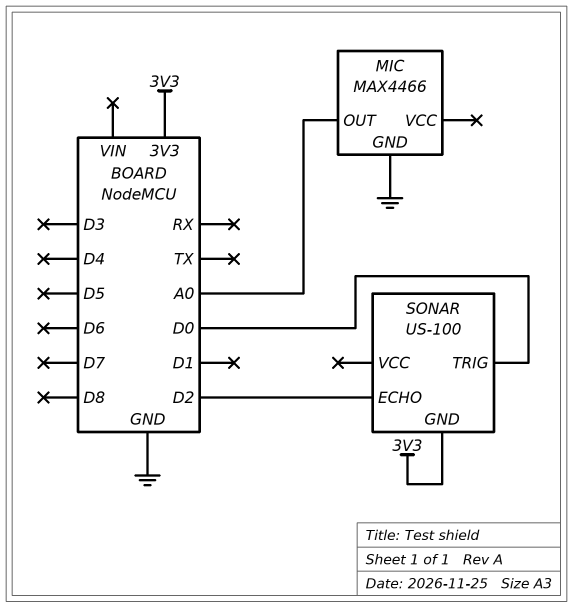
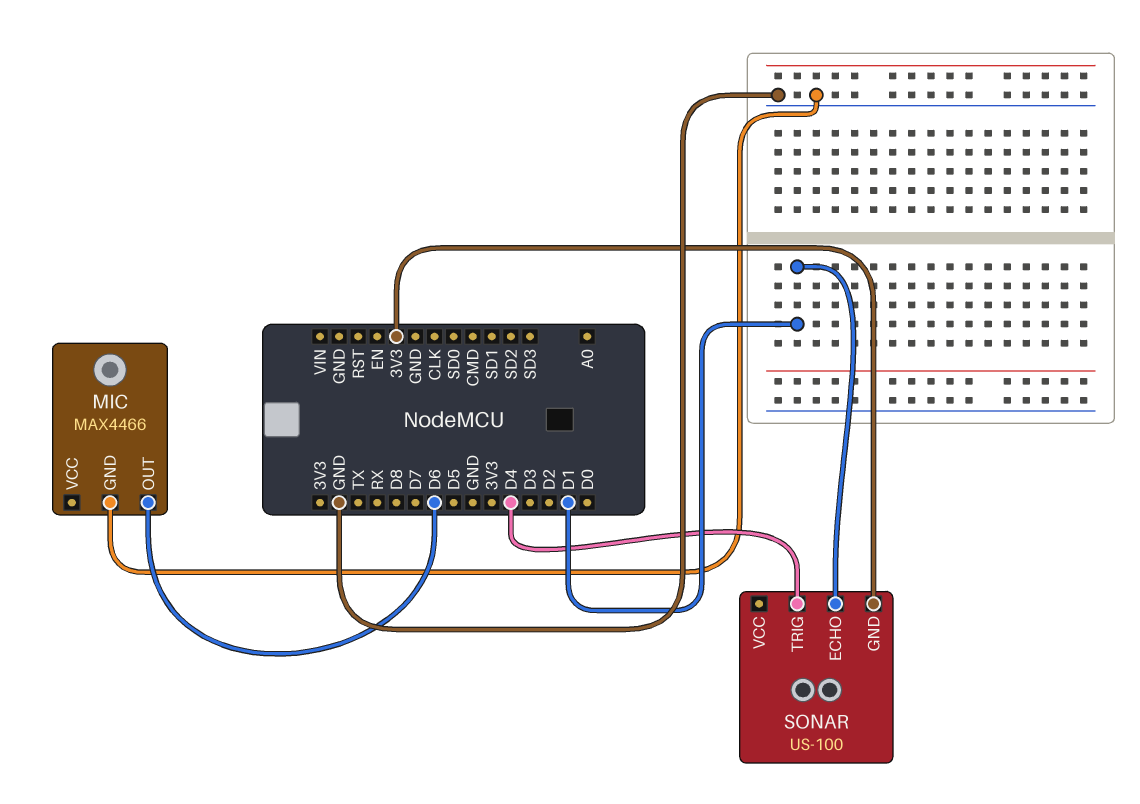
MIC pin OUT: A0 -> D6
SONAR pin ECHO: D2 -> D1
SONAR pin TRIG: D0 -> D4

